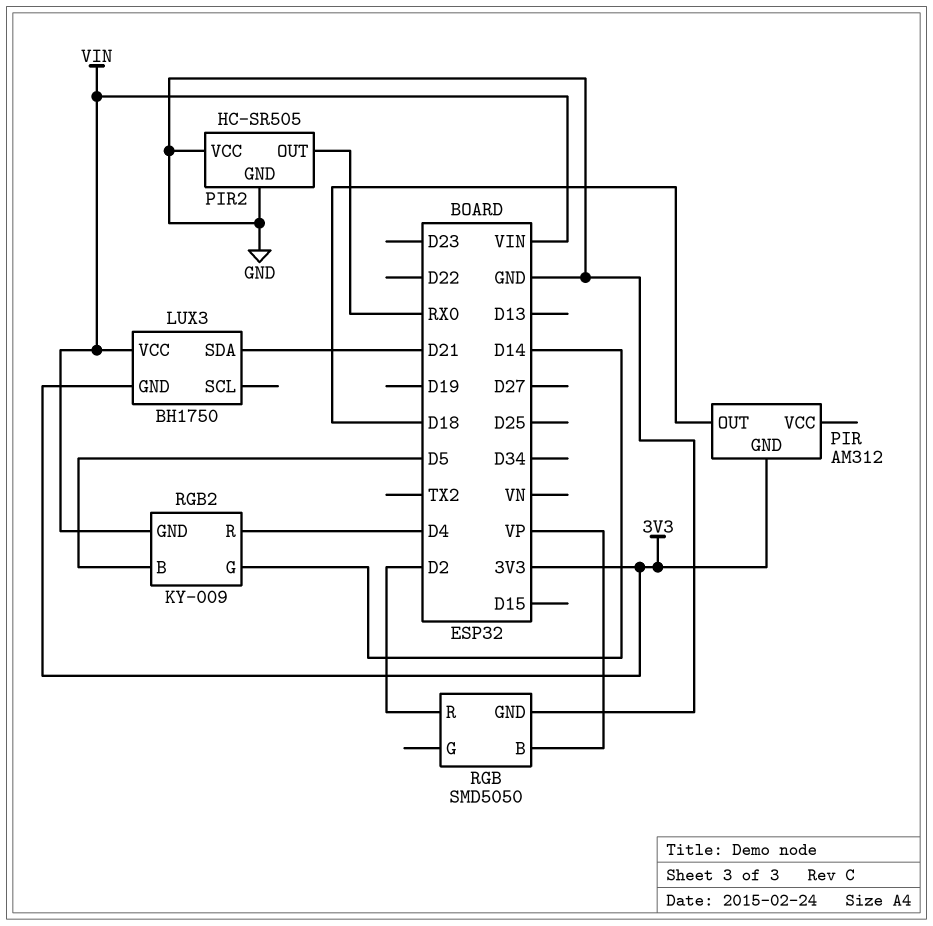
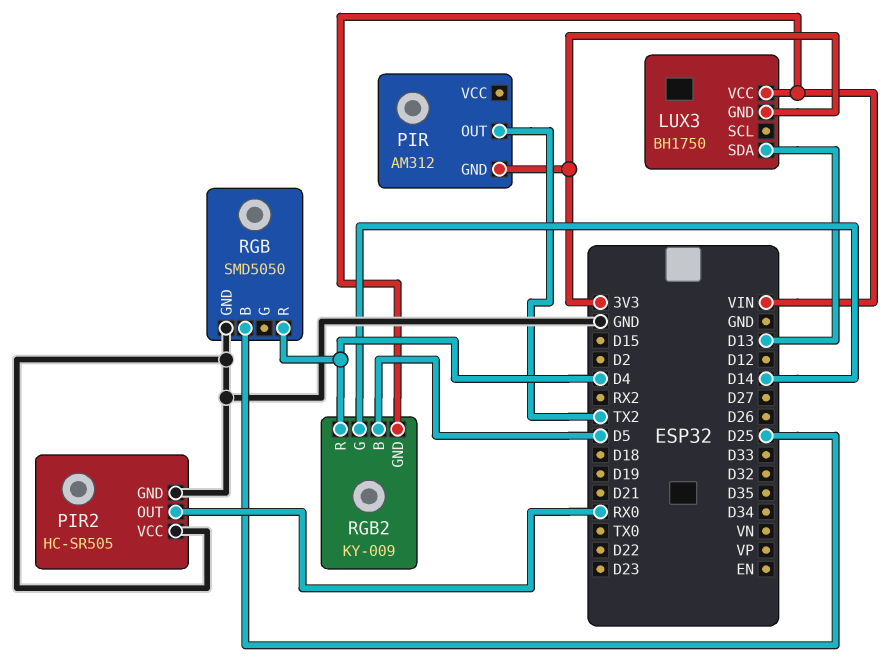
LUX3 pin SDA: D21 -> D13
PIR pin OUT: D18 -> TX2
RGB pin B: VP -> D25
RGB pin R: D2 -> D4

